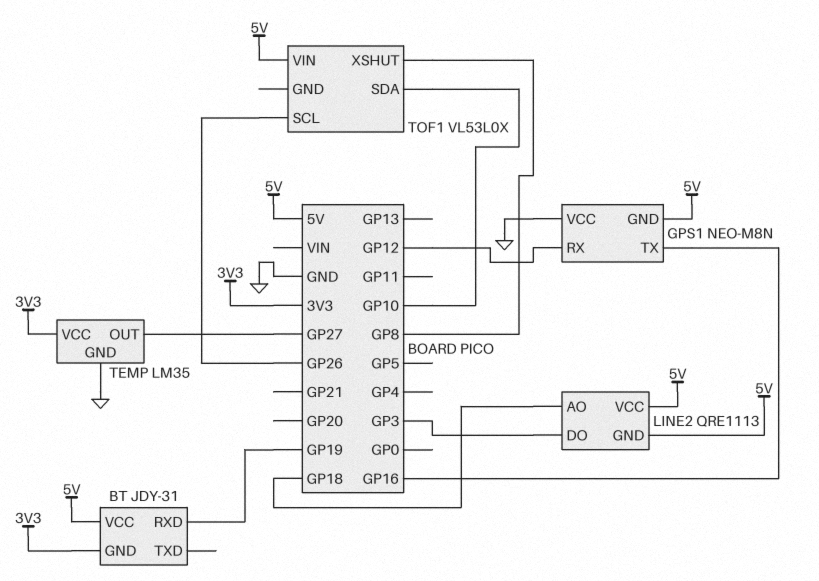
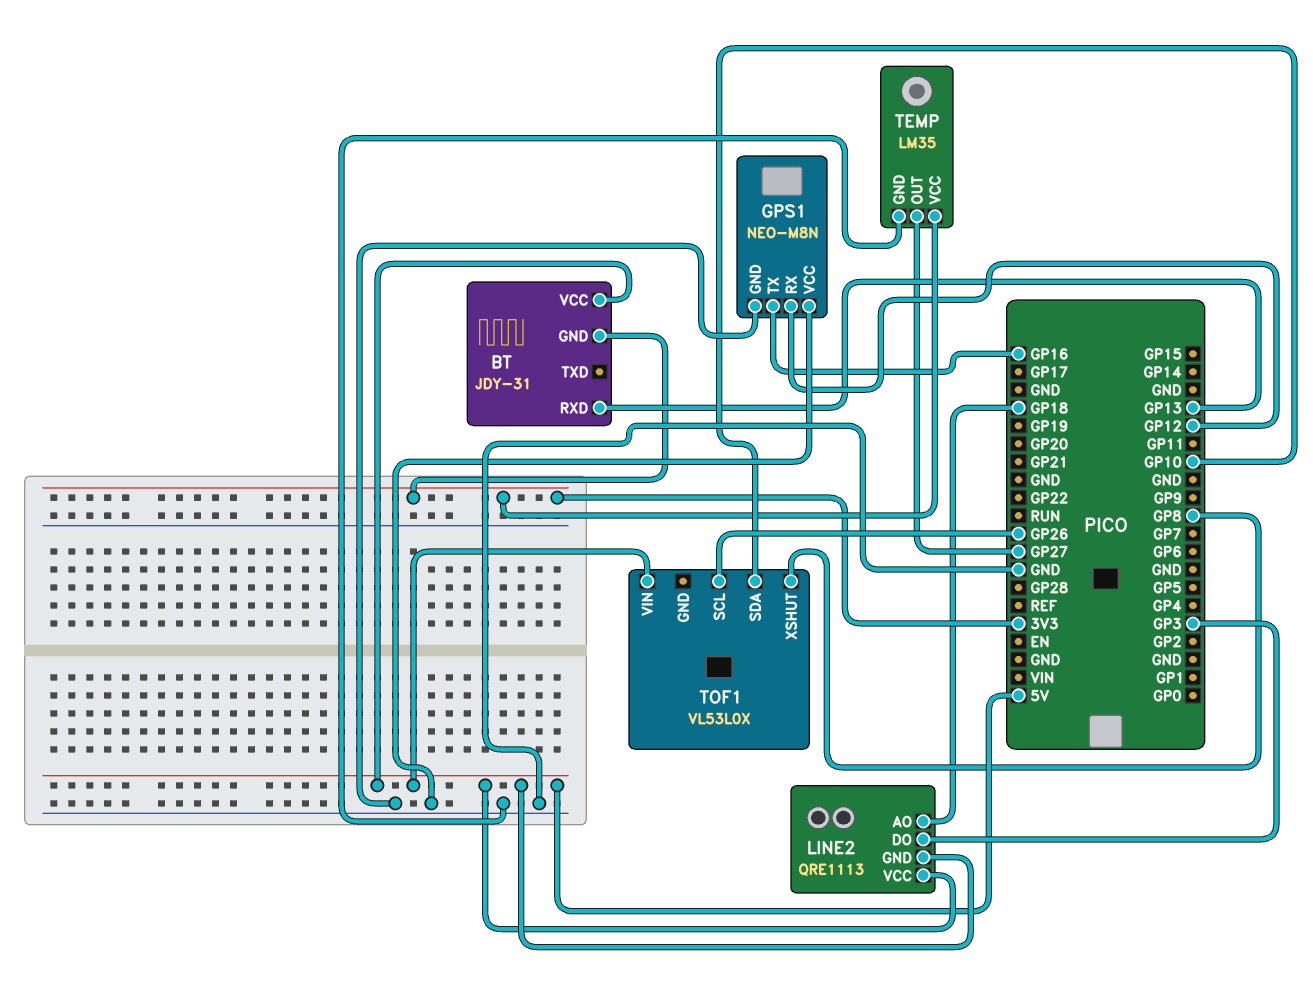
BT pin RXD: GP19 -> GP13
GPS1 pin GND: 5V -> GND

